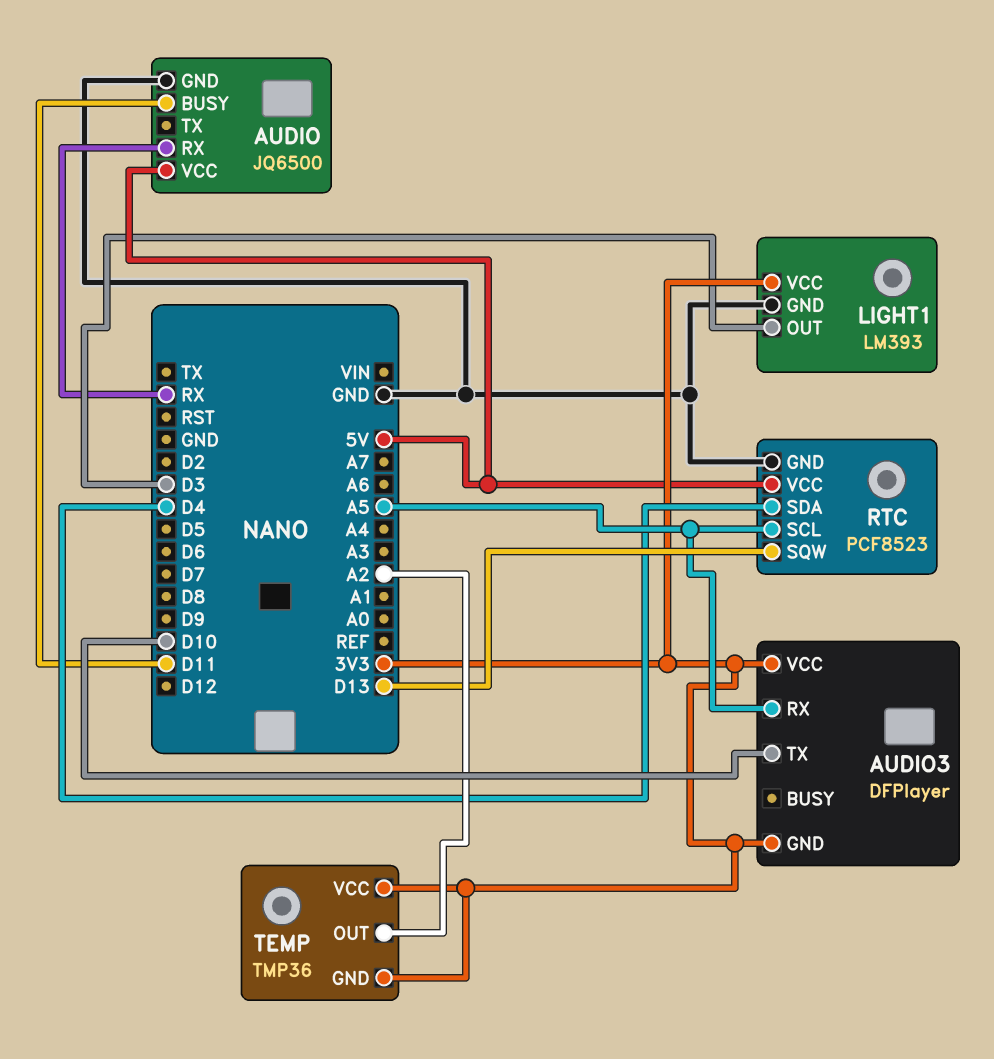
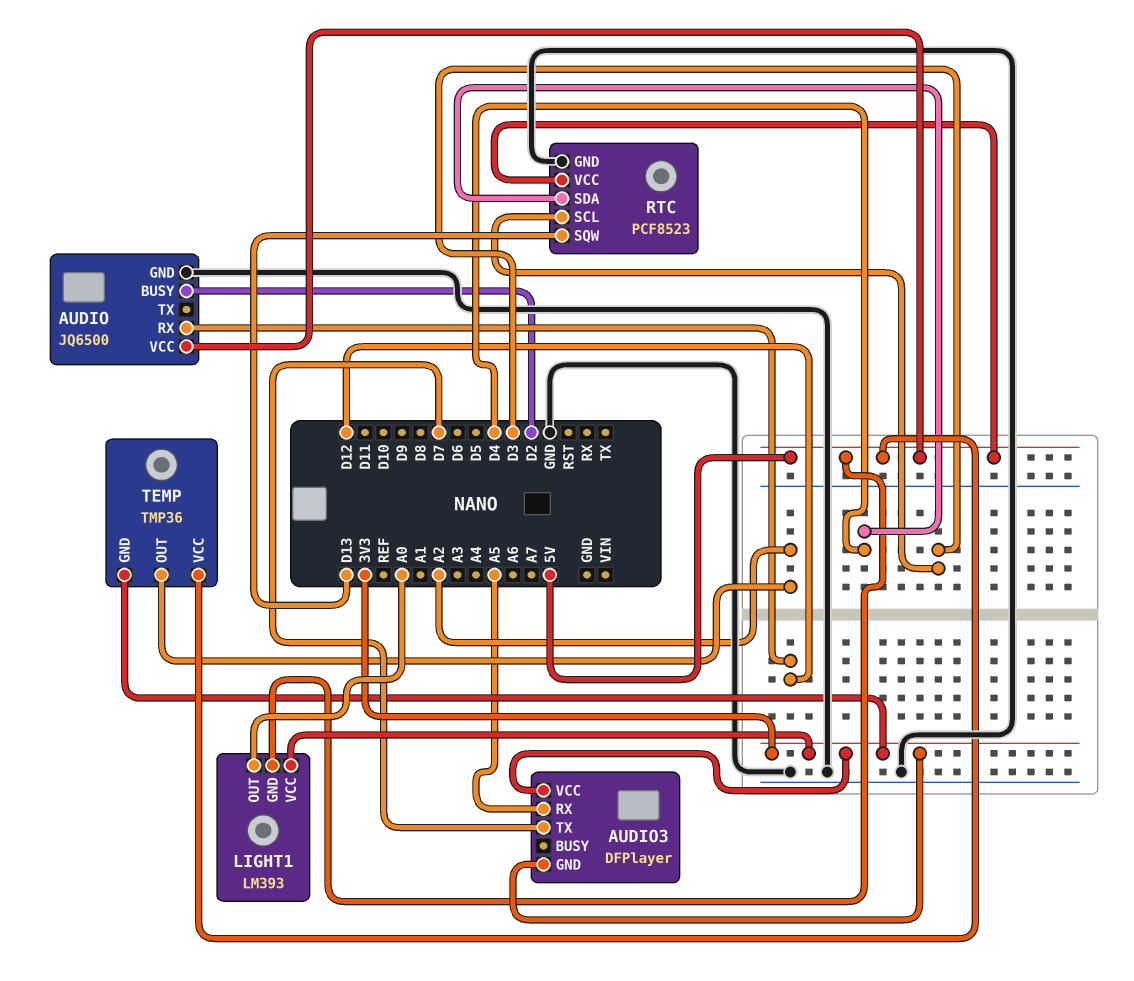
AUDIO pin BUSY: D11 -> D2
AUDIO pin RX: RX -> D12
AUDIO3 pin TX: D10 -> D7
LIGHT1 pin GND: GND -> 5V
LIGHT1 pin OUT: D3 -> A0
RTC pin SCL: A5 -> D3
TEMP pin VCC: 3V3 -> 5V

